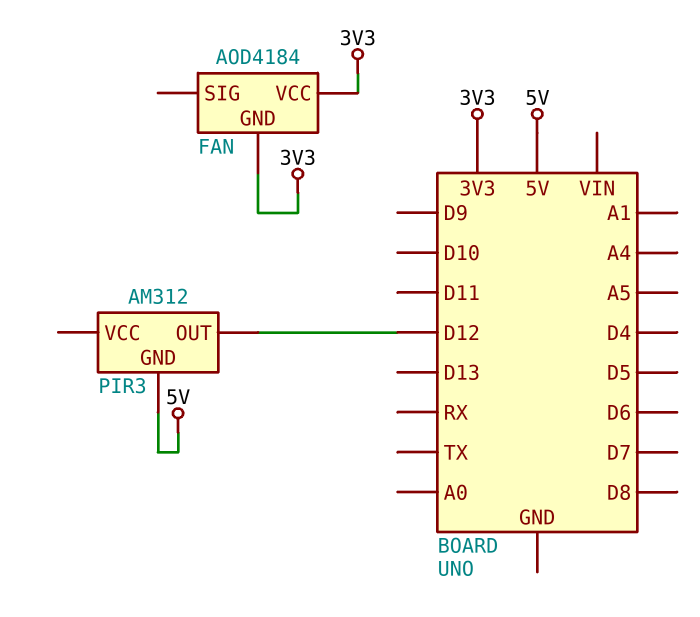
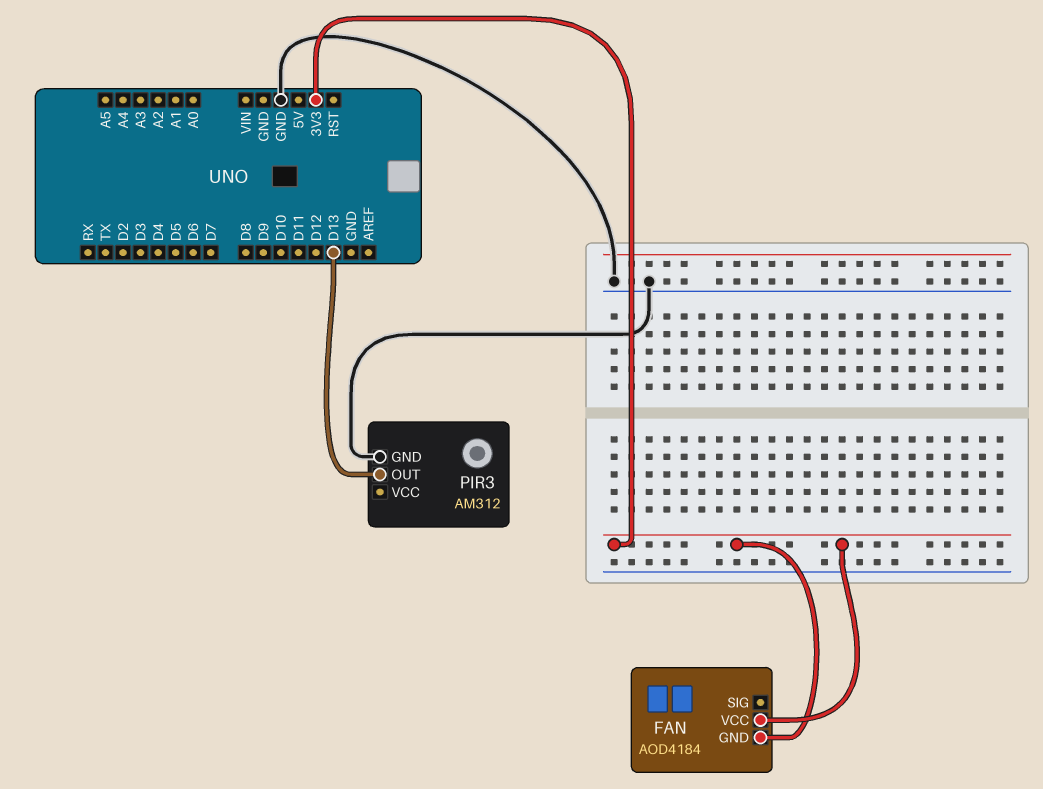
PIR3 pin GND: 5V -> GND
PIR3 pin OUT: D12 -> D13

